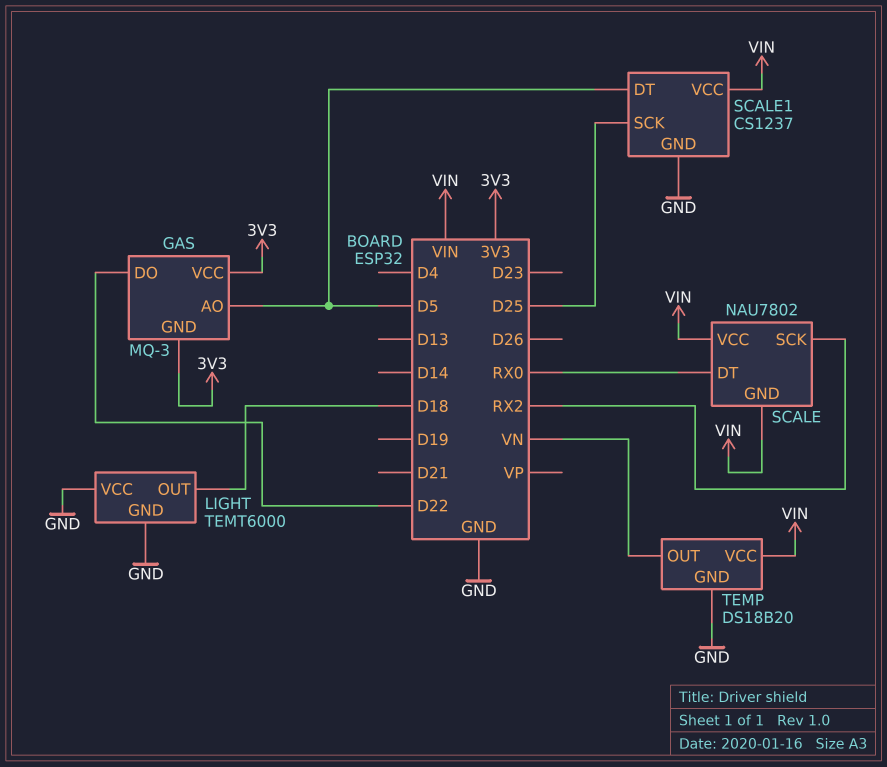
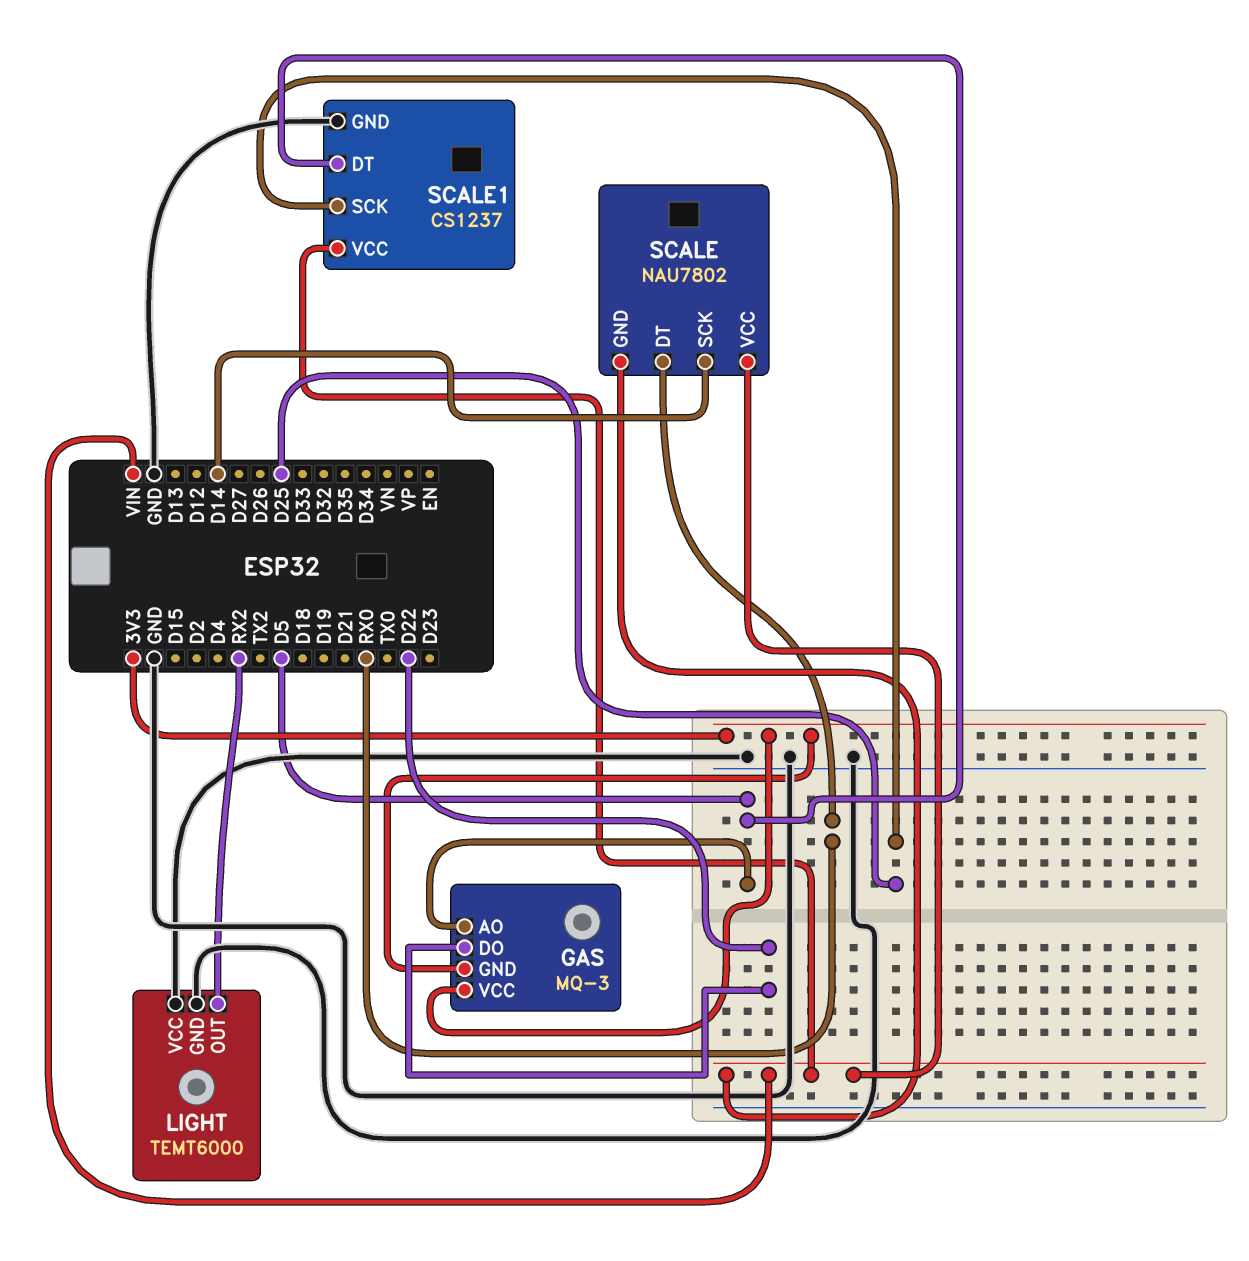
LIGHT pin OUT: D18 -> RX2
SCALE pin SCK: RX2 -> D14
TEMP: DS18B20 -> none
TEMP pin GND: GND -> none
TEMP pin OUT: VN -> none
TEMP pin VCC: VIN -> none

